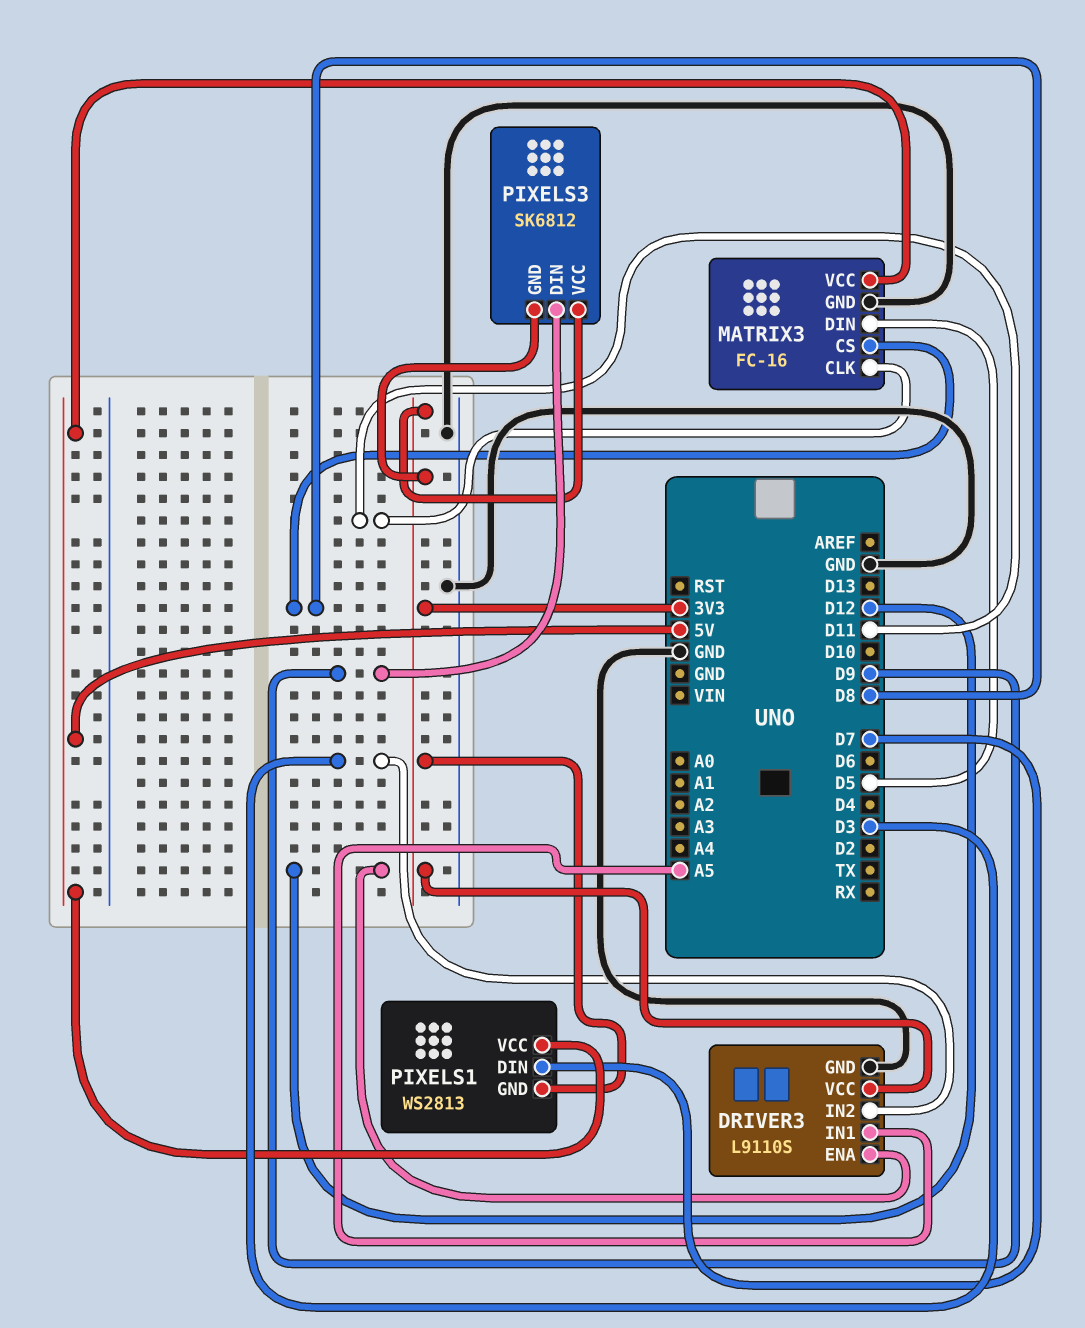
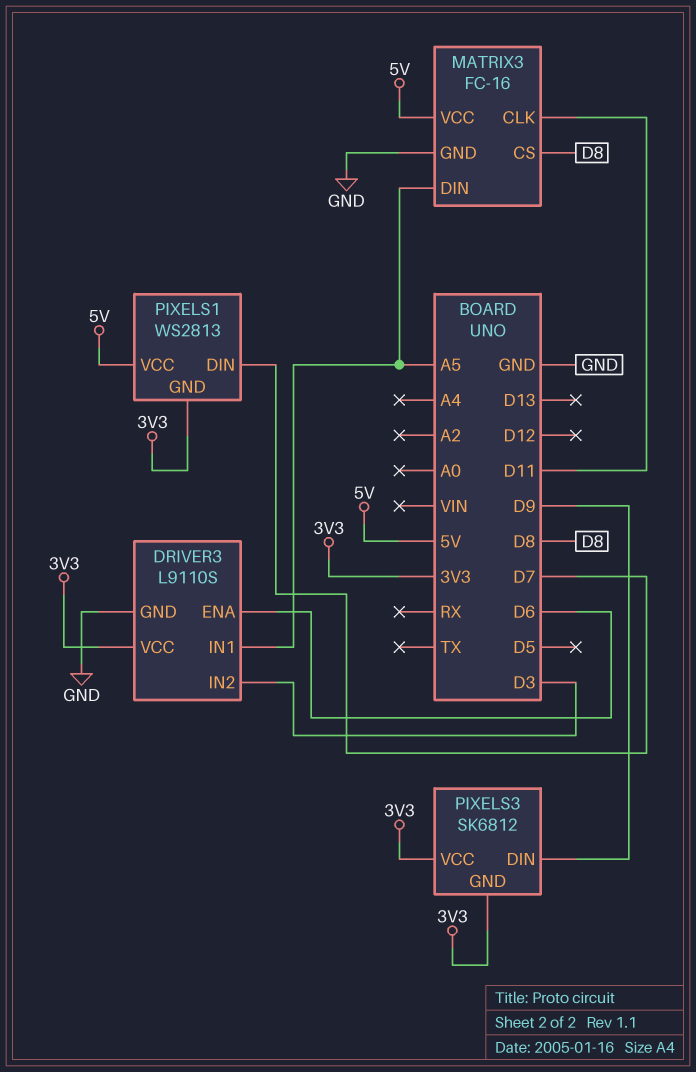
DRIVER3 pin ENA: D12 -> D6
MATRIX3 pin DIN: D5 -> A5

